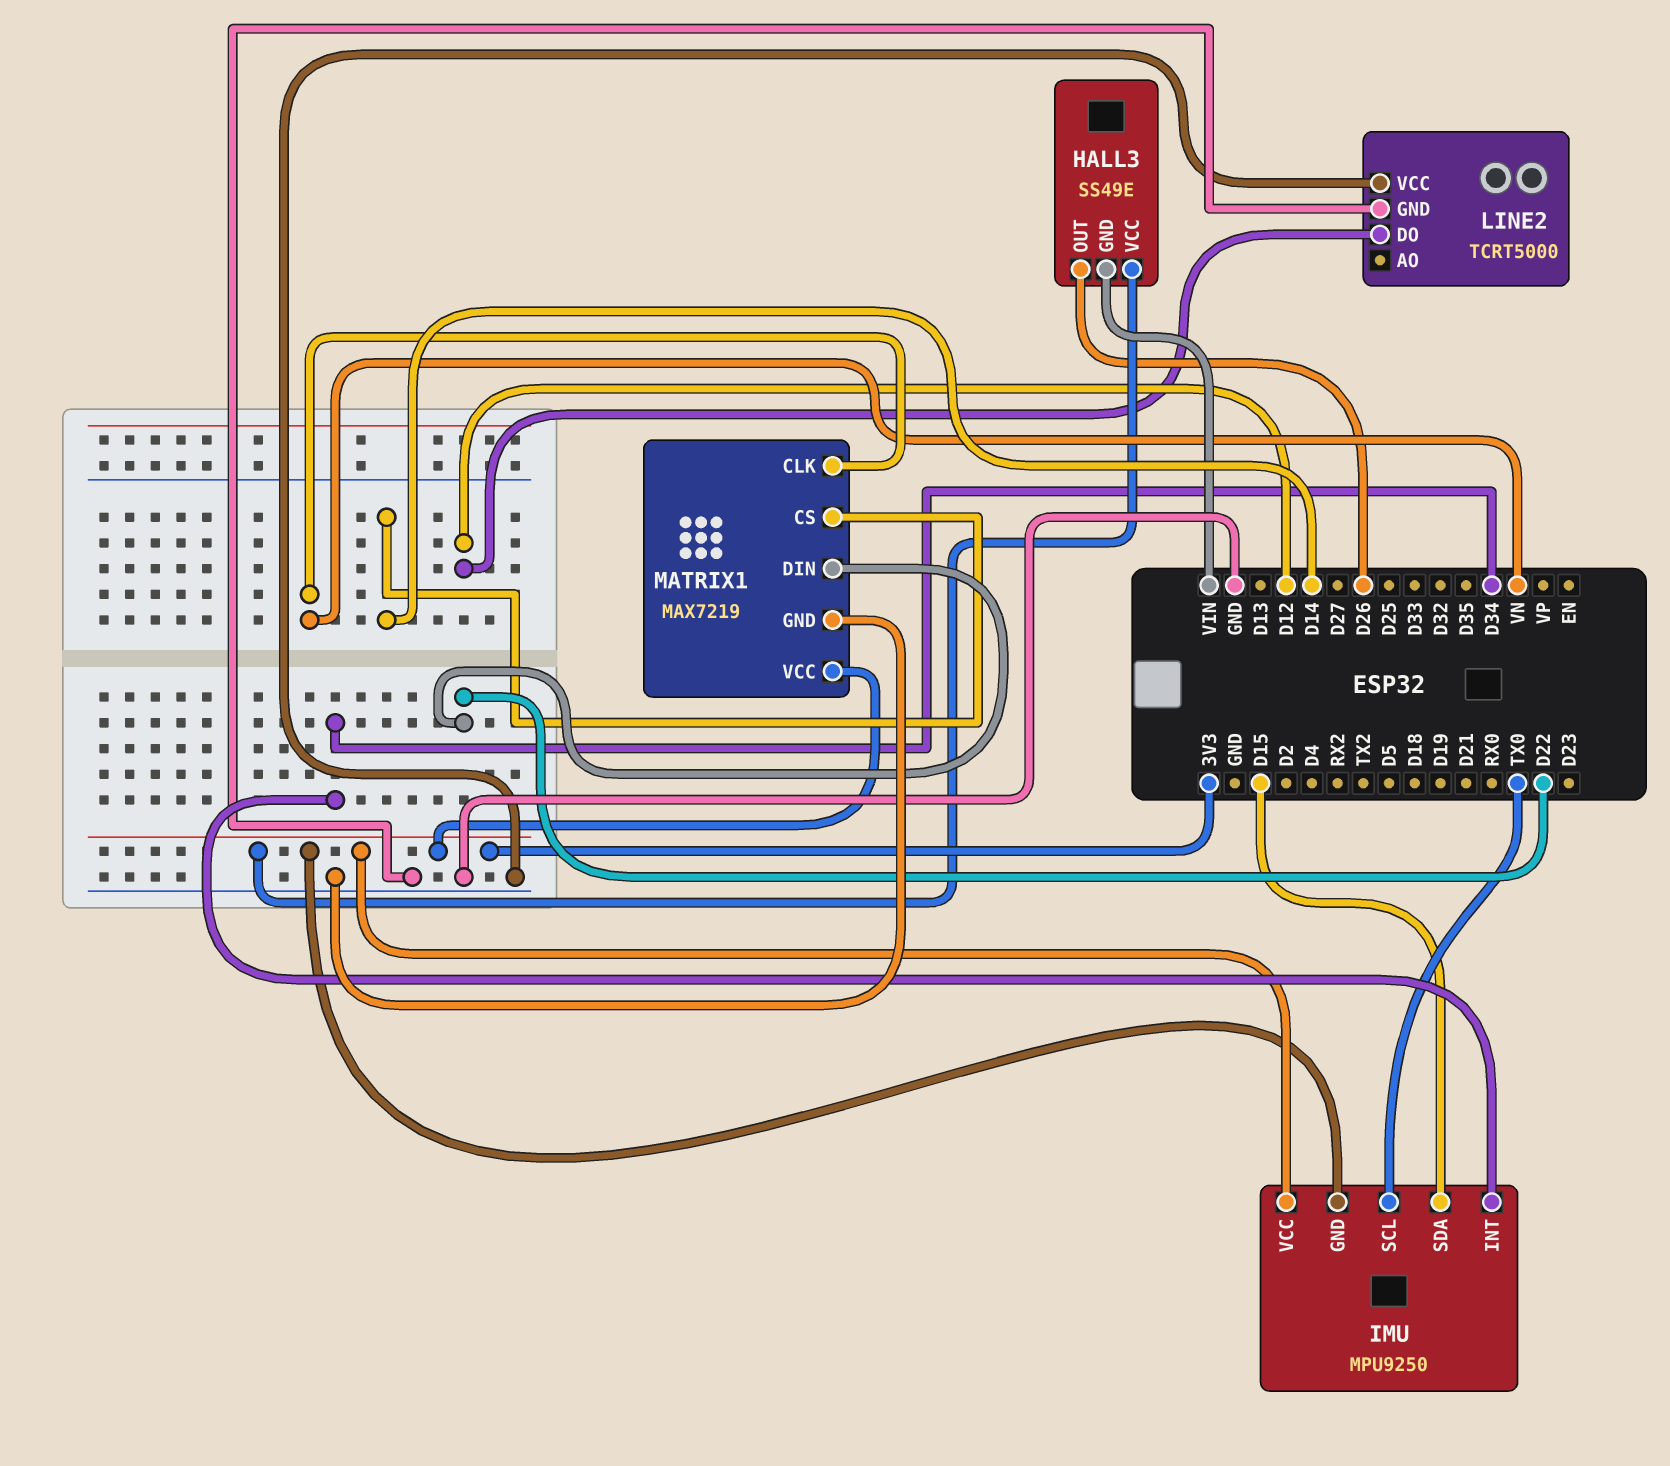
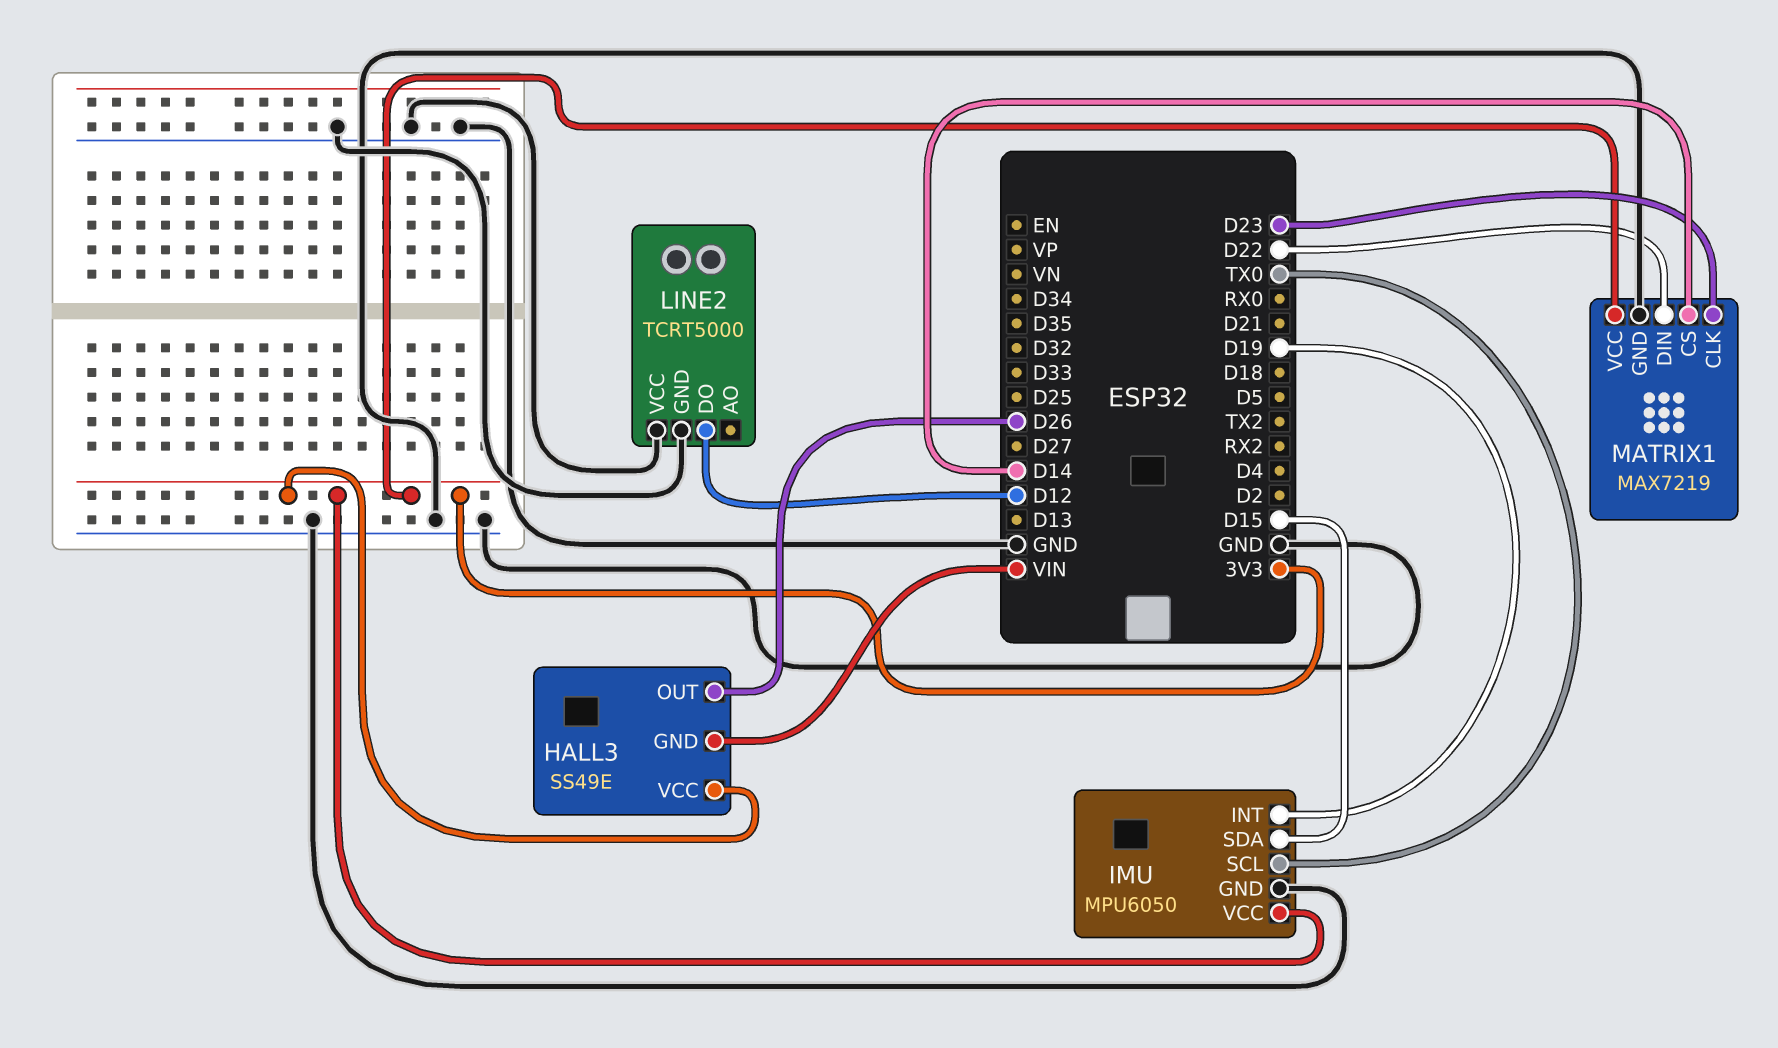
IMU: MPU9250 -> MPU6050
IMU pin GND: 3V3 -> GND
IMU pin INT: D34 -> D19
MATRIX1 pin CLK: VN -> D23

